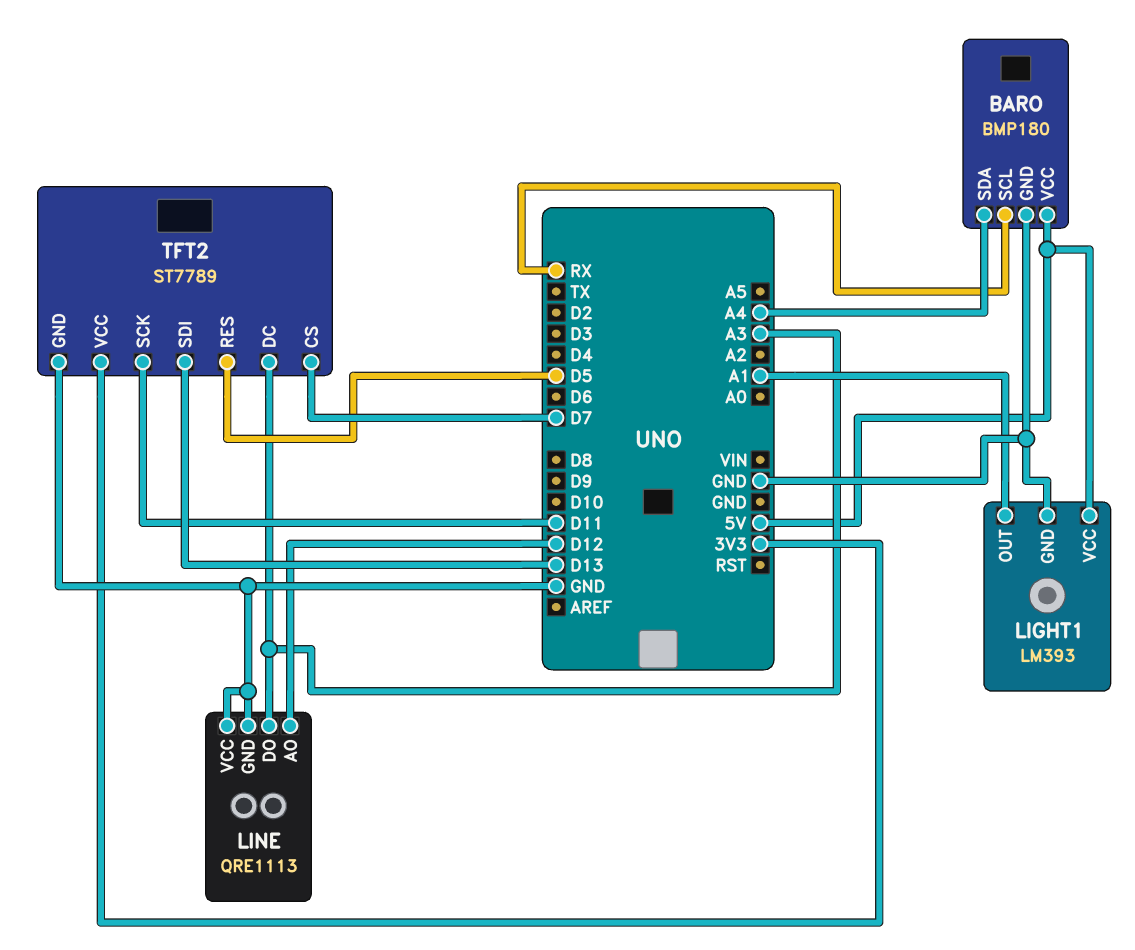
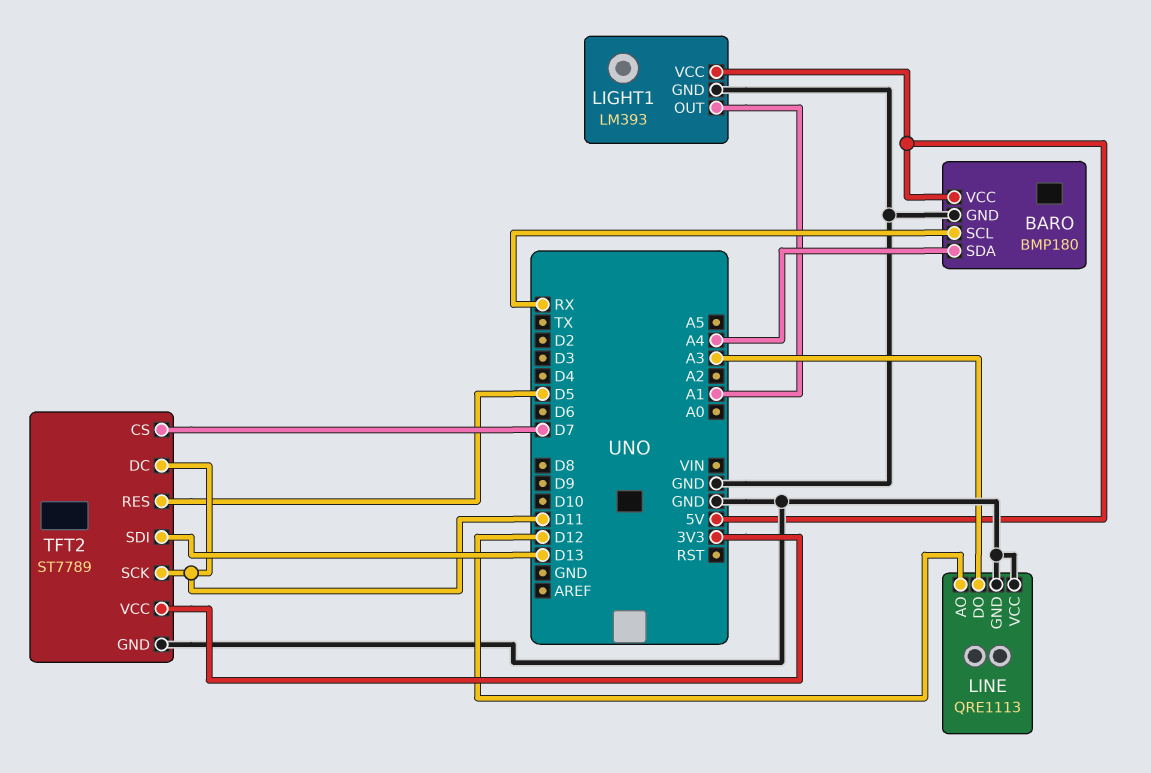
TFT2 pin DC: A3 -> D11

